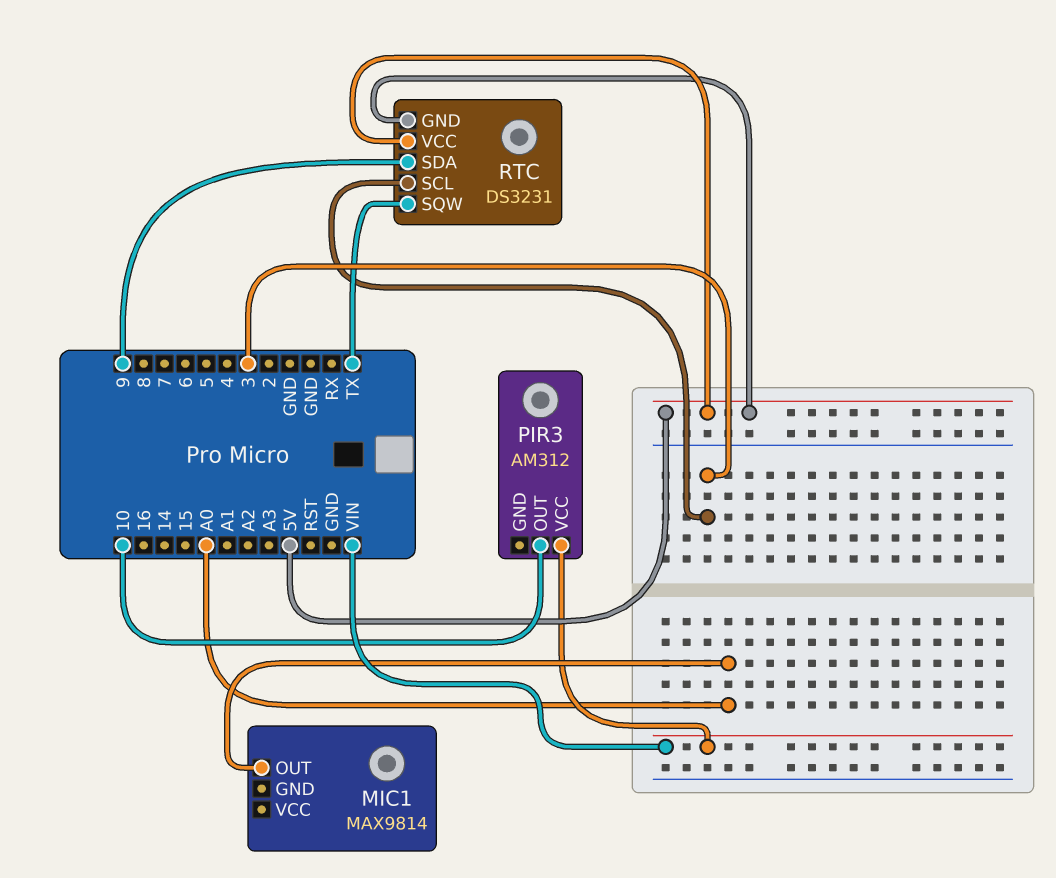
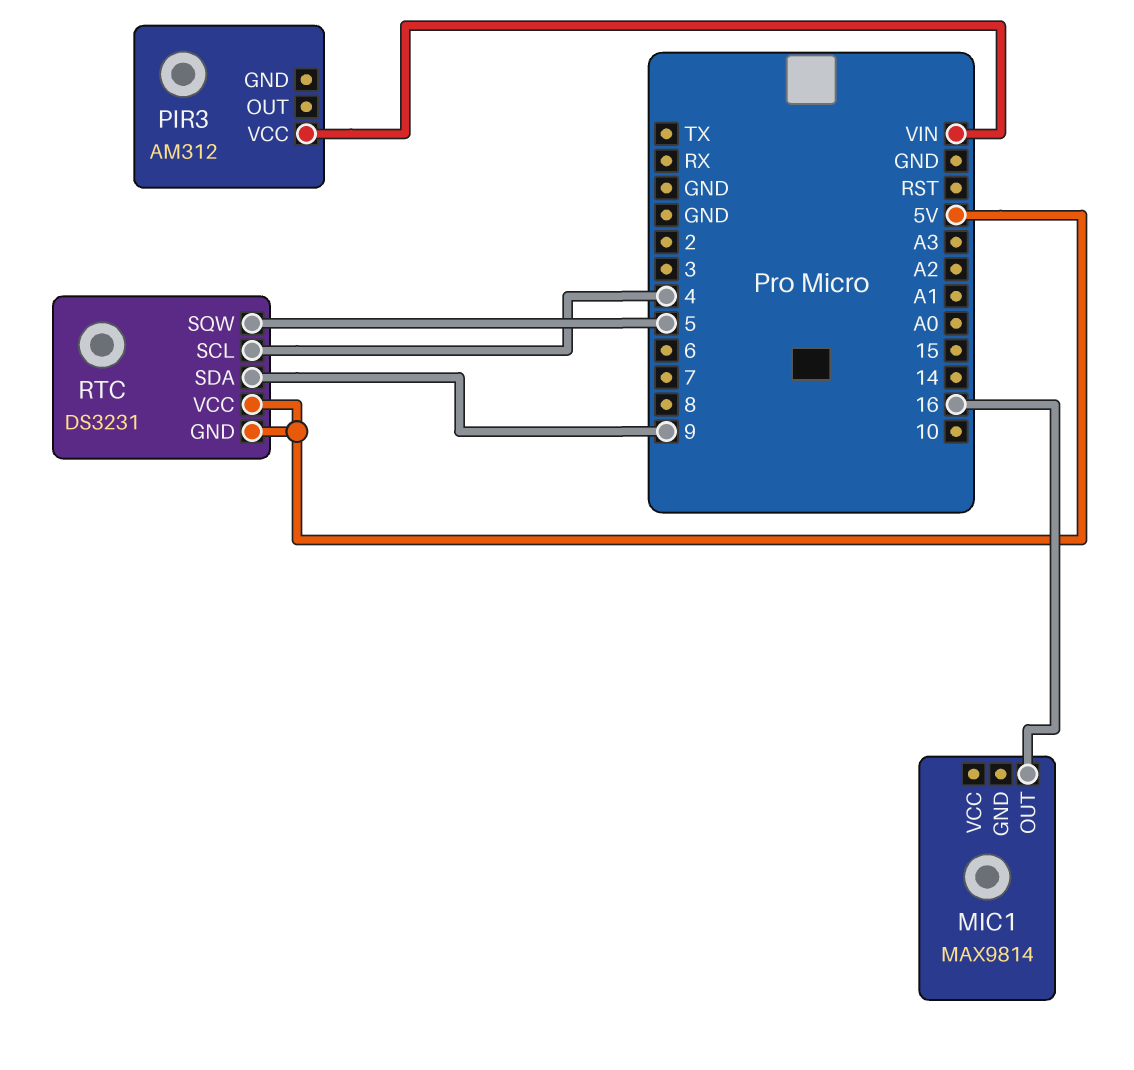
MIC1 pin OUT: A0 -> 16
PIR3 pin OUT: 10 -> none
RTC pin SCL: 3 -> 4
RTC pin SQW: TX -> 5

